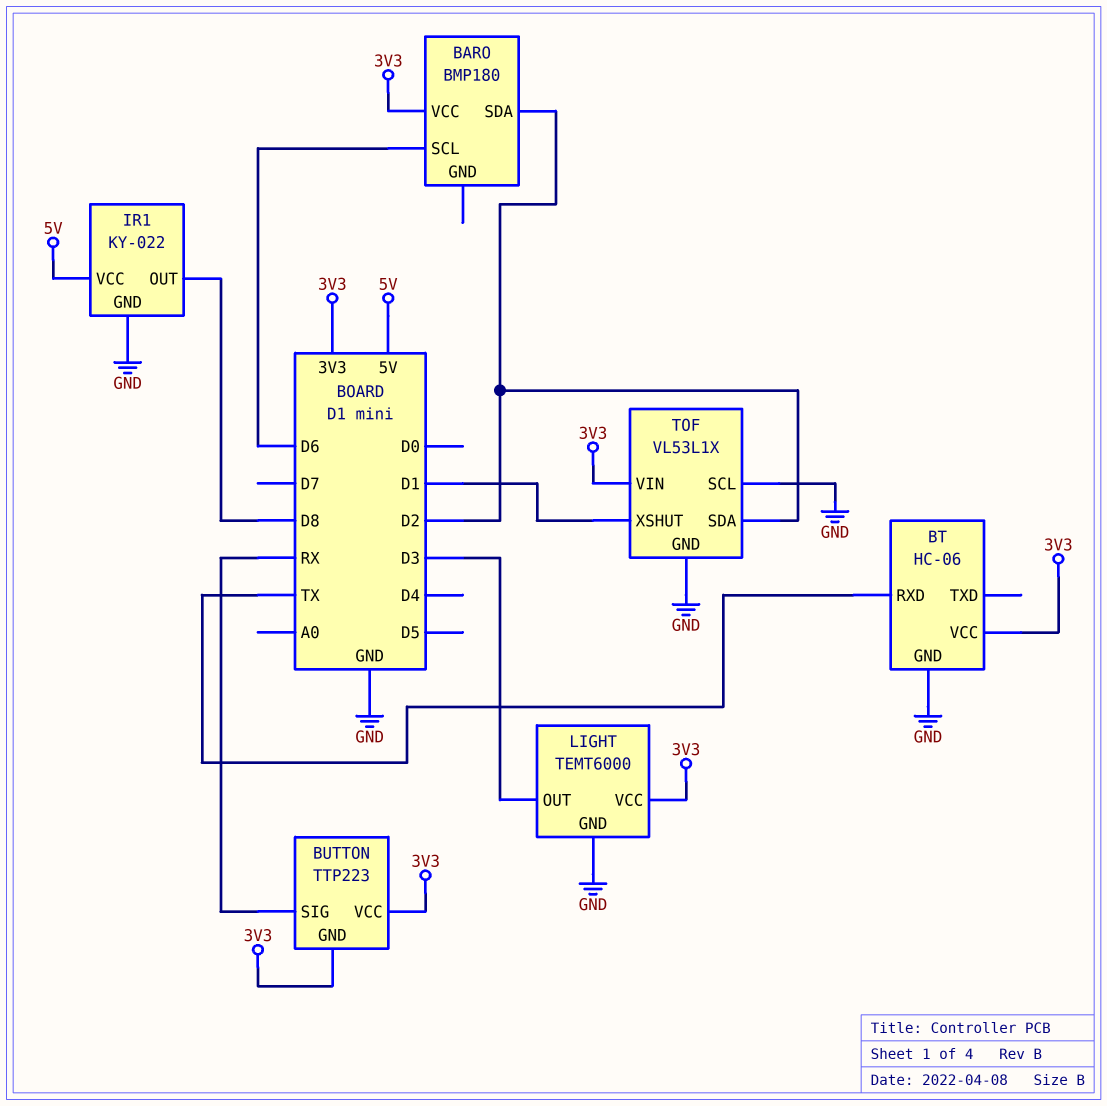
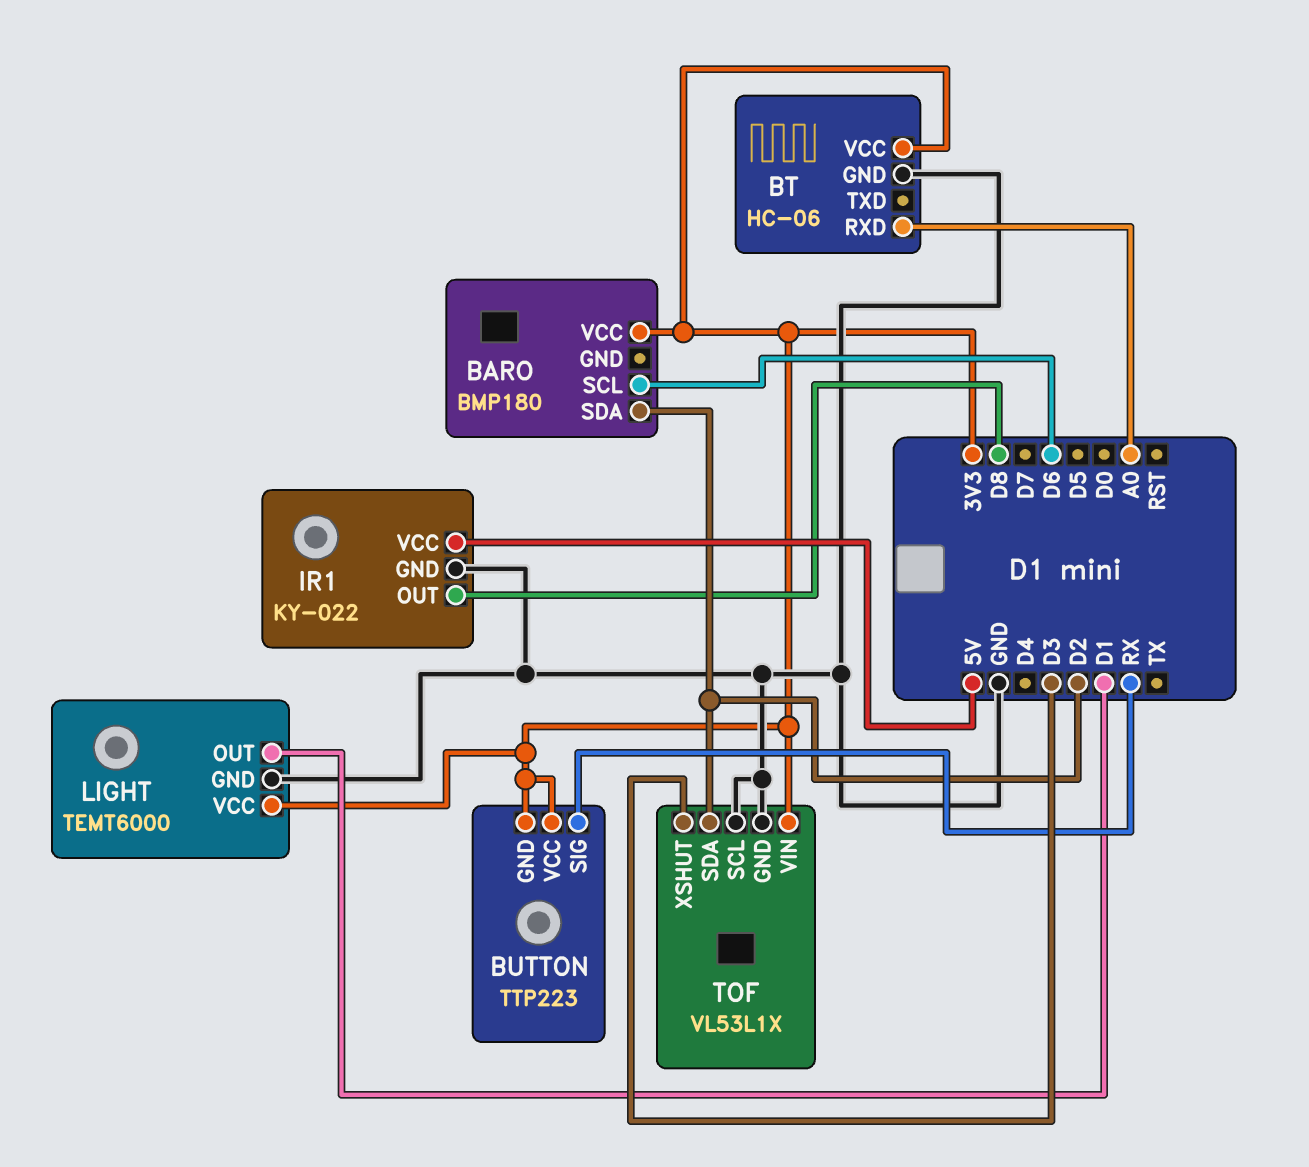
BT pin RXD: TX -> A0
LIGHT pin OUT: D3 -> D1
TOF pin XSHUT: D1 -> D3

